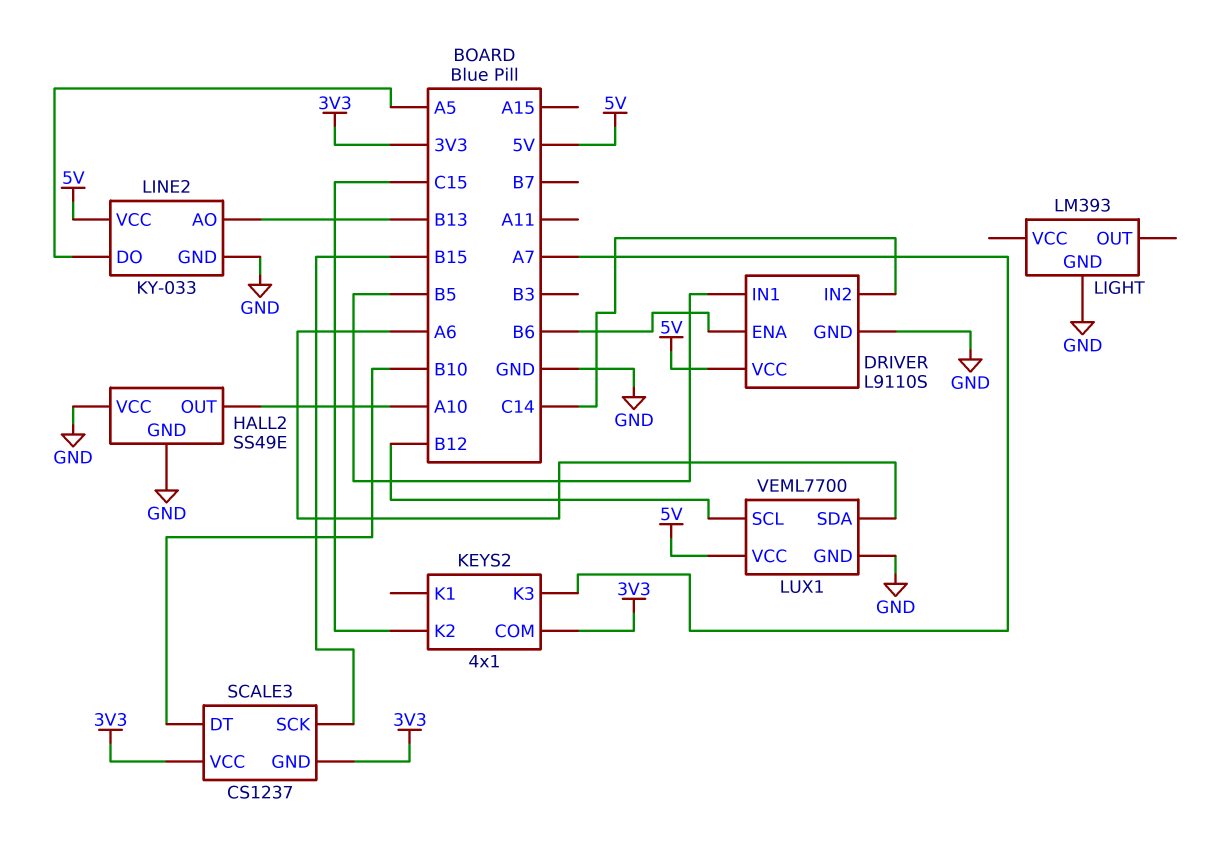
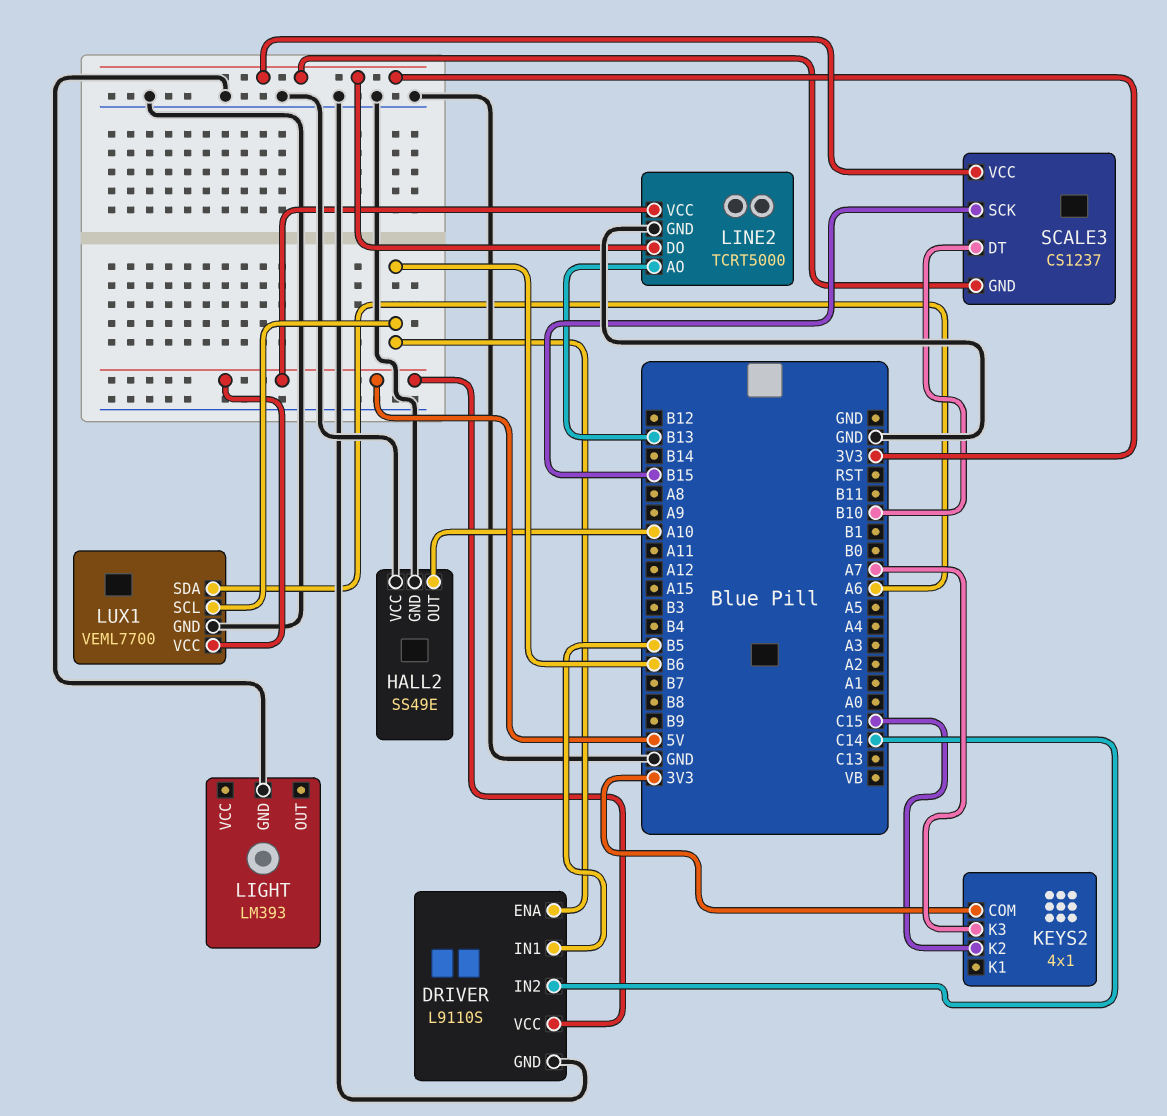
LINE2: KY-033 -> TCRT5000
LINE2 pin DO: A5 -> 3V3
LUX1 pin SCL: B12 -> B6

